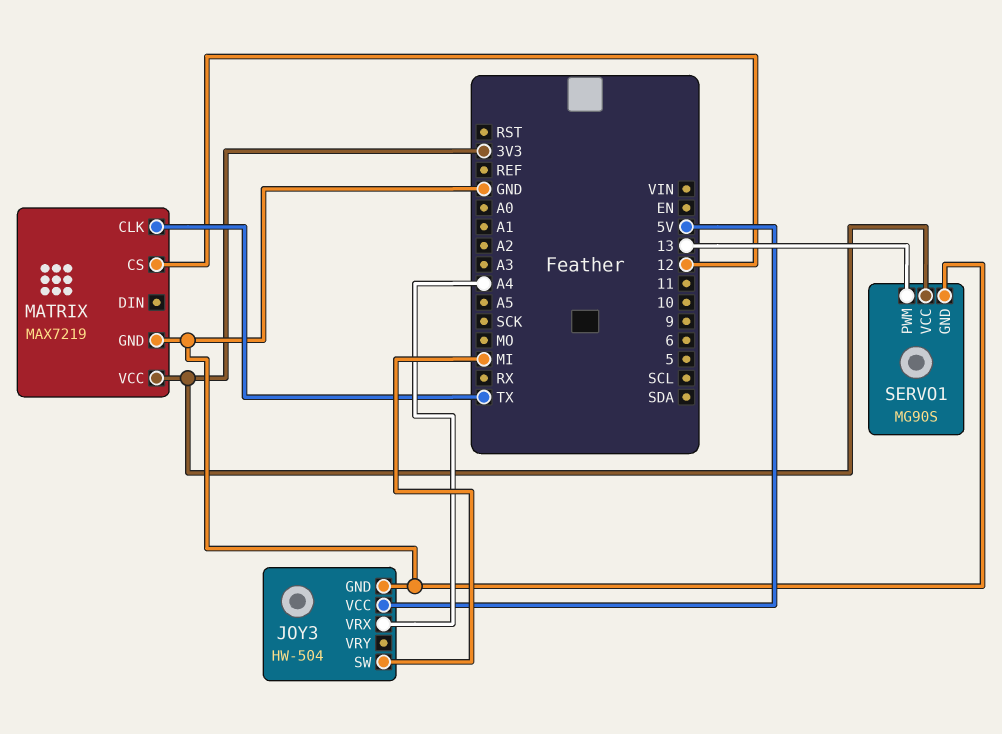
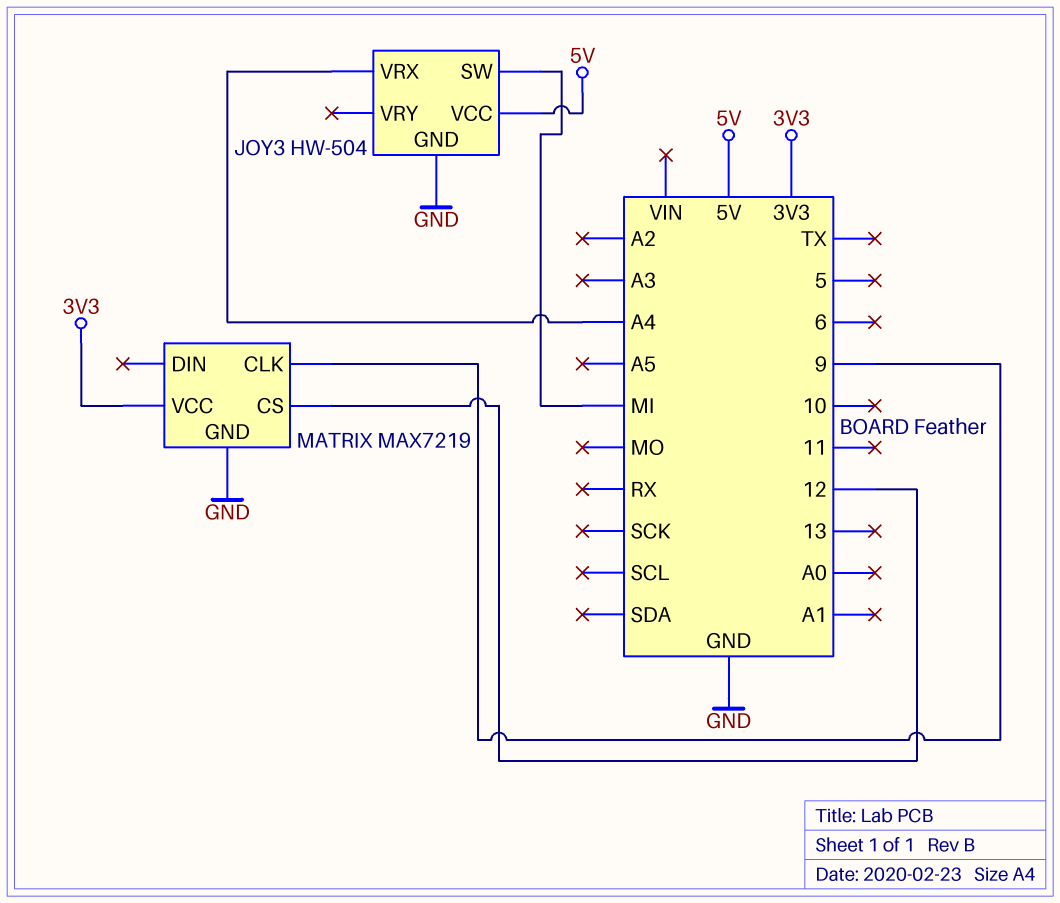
MATRIX pin CLK: TX -> 9
SERVO1: MG90S -> none
SERVO1 pin GND: GND -> none
SERVO1 pin PWM: 13 -> none
SERVO1 pin VCC: 3V3 -> none

